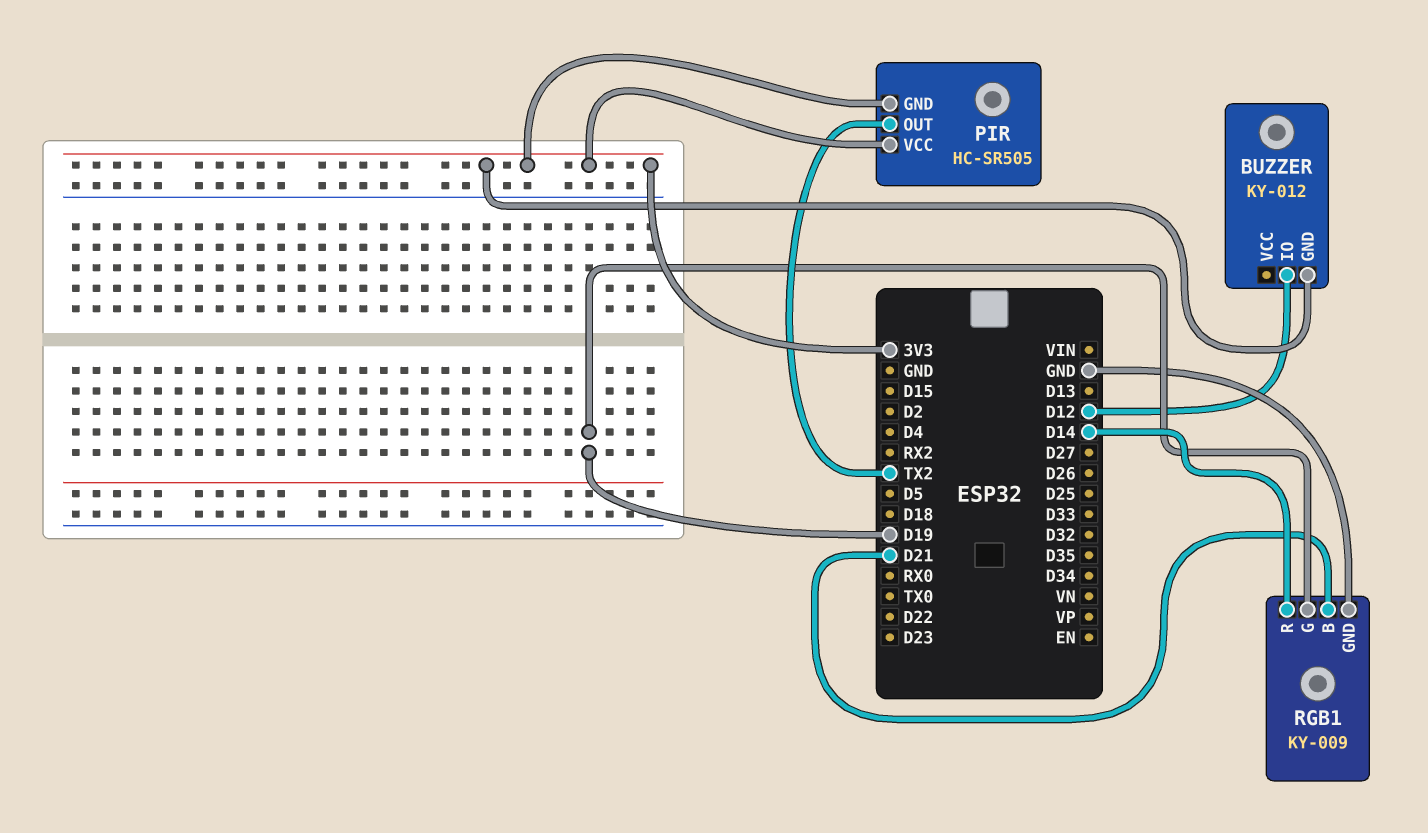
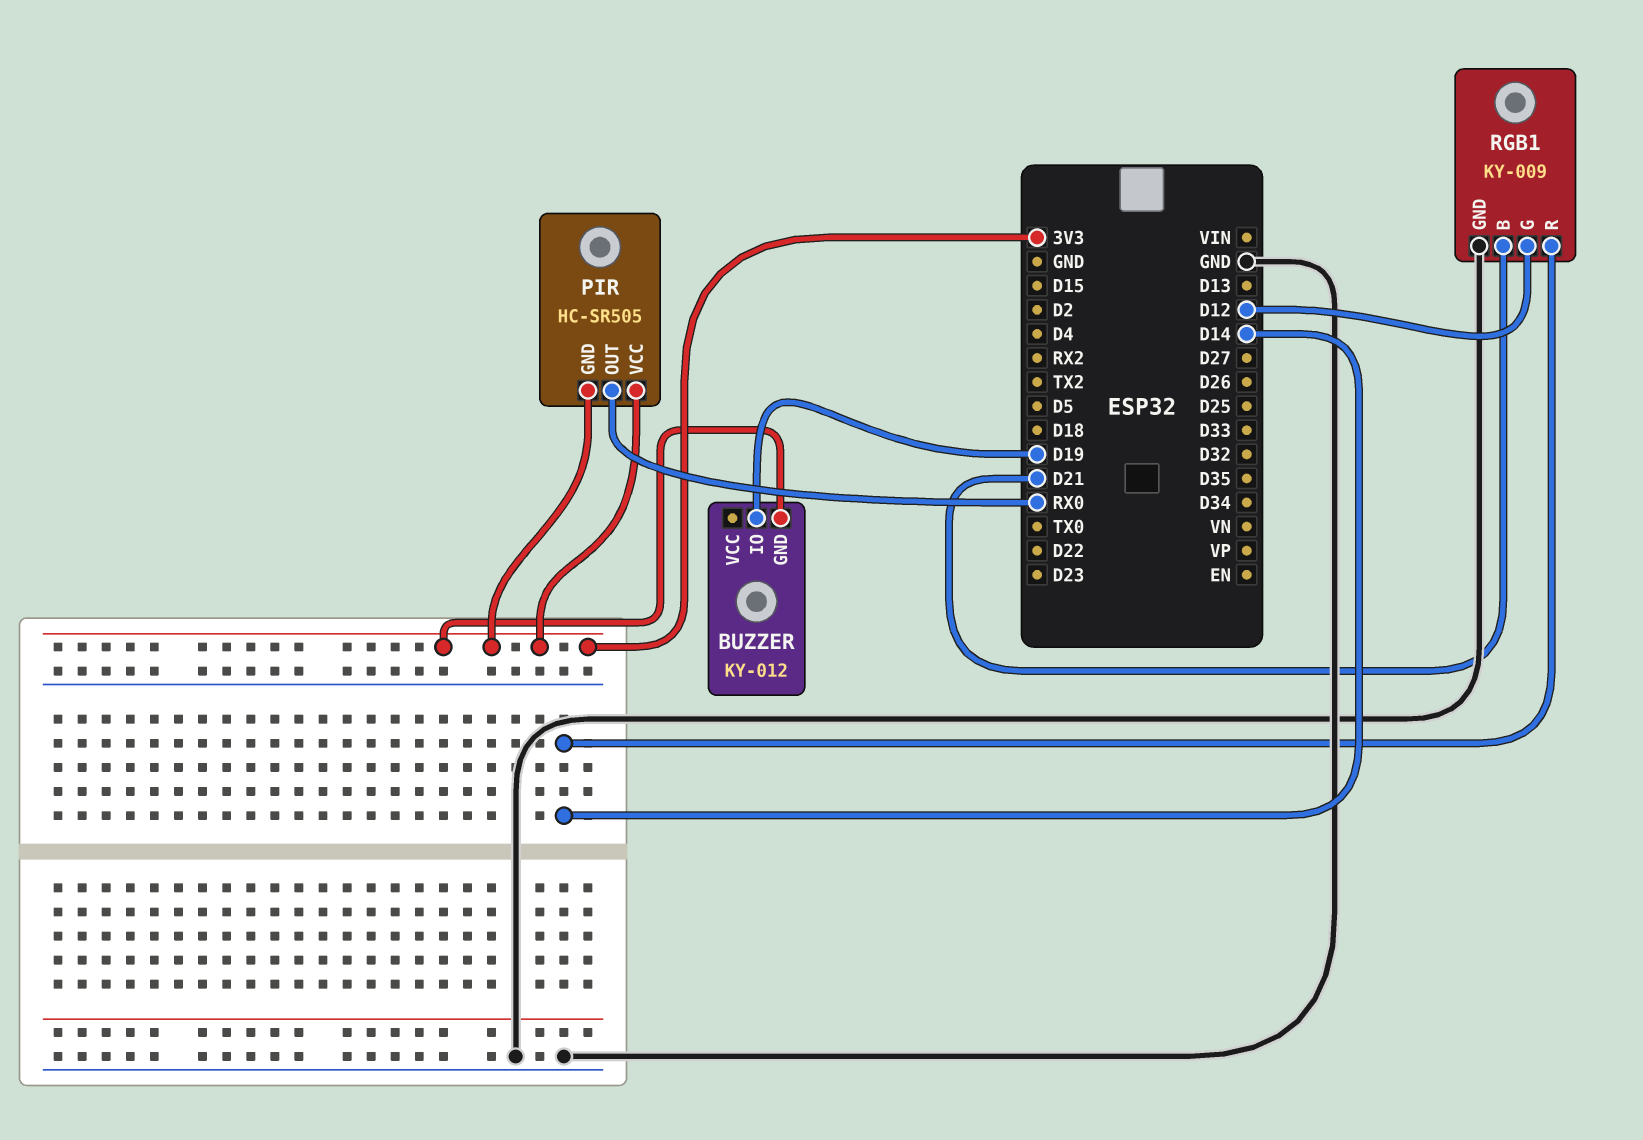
BUZZER pin IO: D12 -> D19
PIR pin OUT: TX2 -> RX0
RGB1 pin G: D19 -> D12

